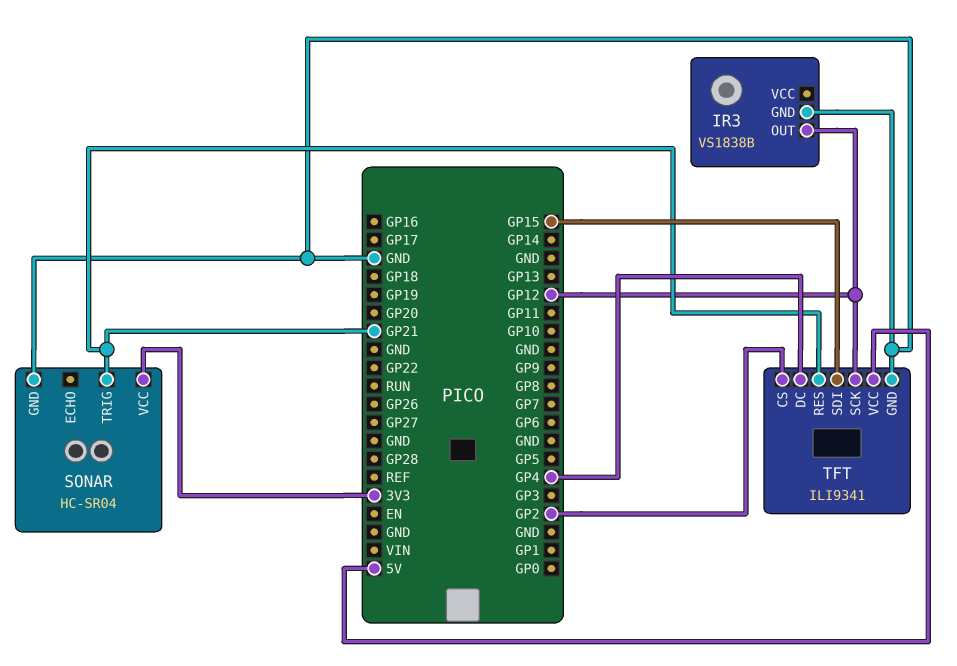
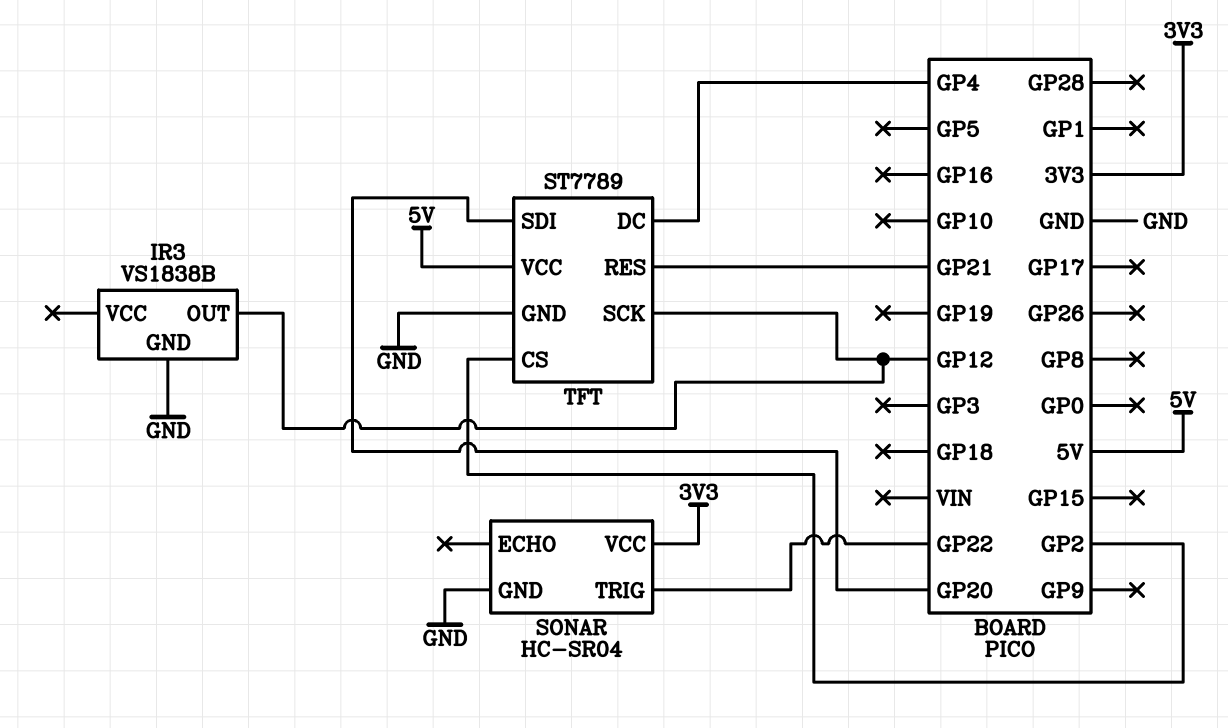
SONAR pin TRIG: GP21 -> GP22
TFT: ILI9341 -> ST7789
TFT pin SDI: GP15 -> GP20

